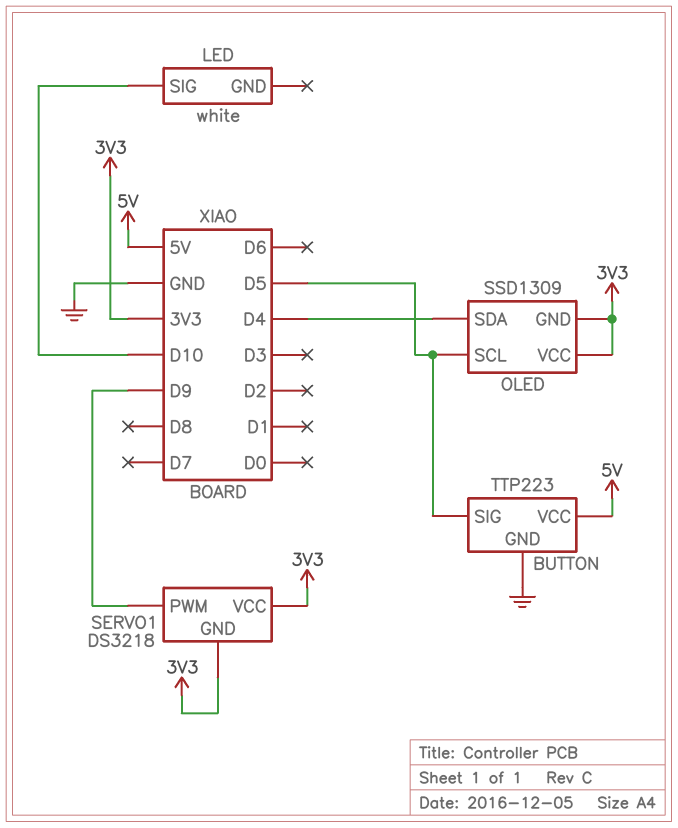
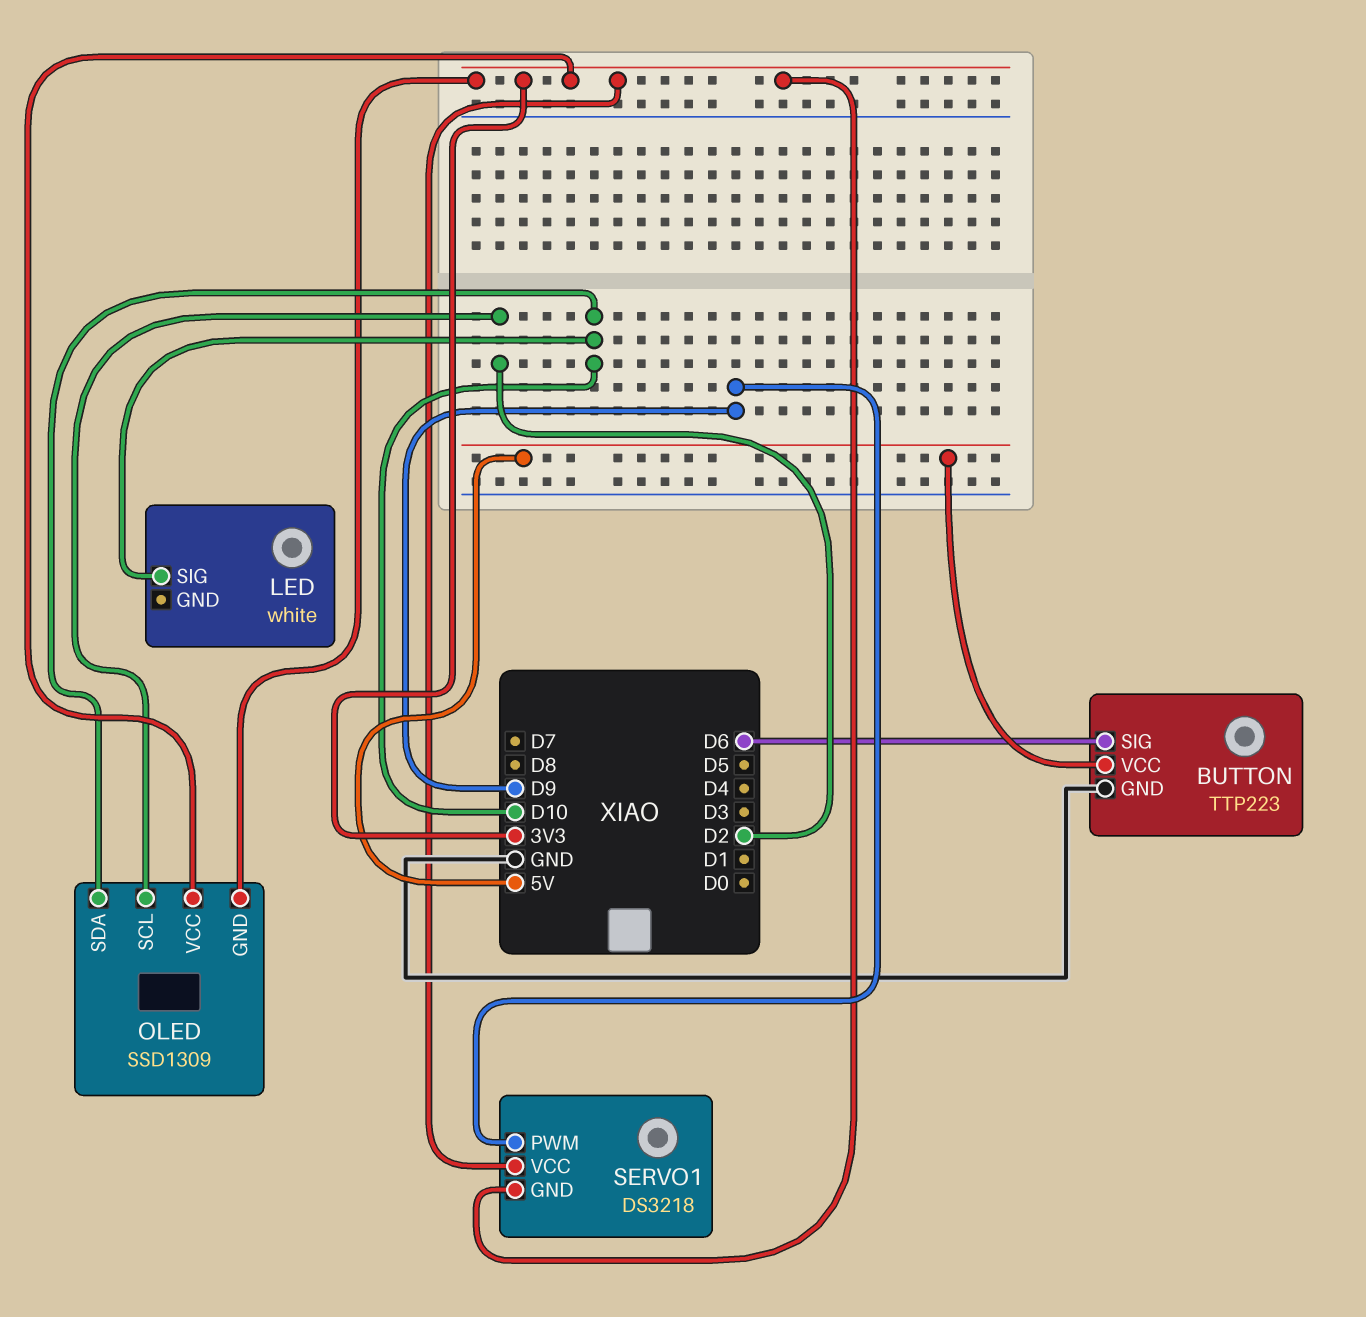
BUTTON pin SIG: D5 -> D6
OLED pin SCL: D5 -> D2
OLED pin SDA: D4 -> D10

